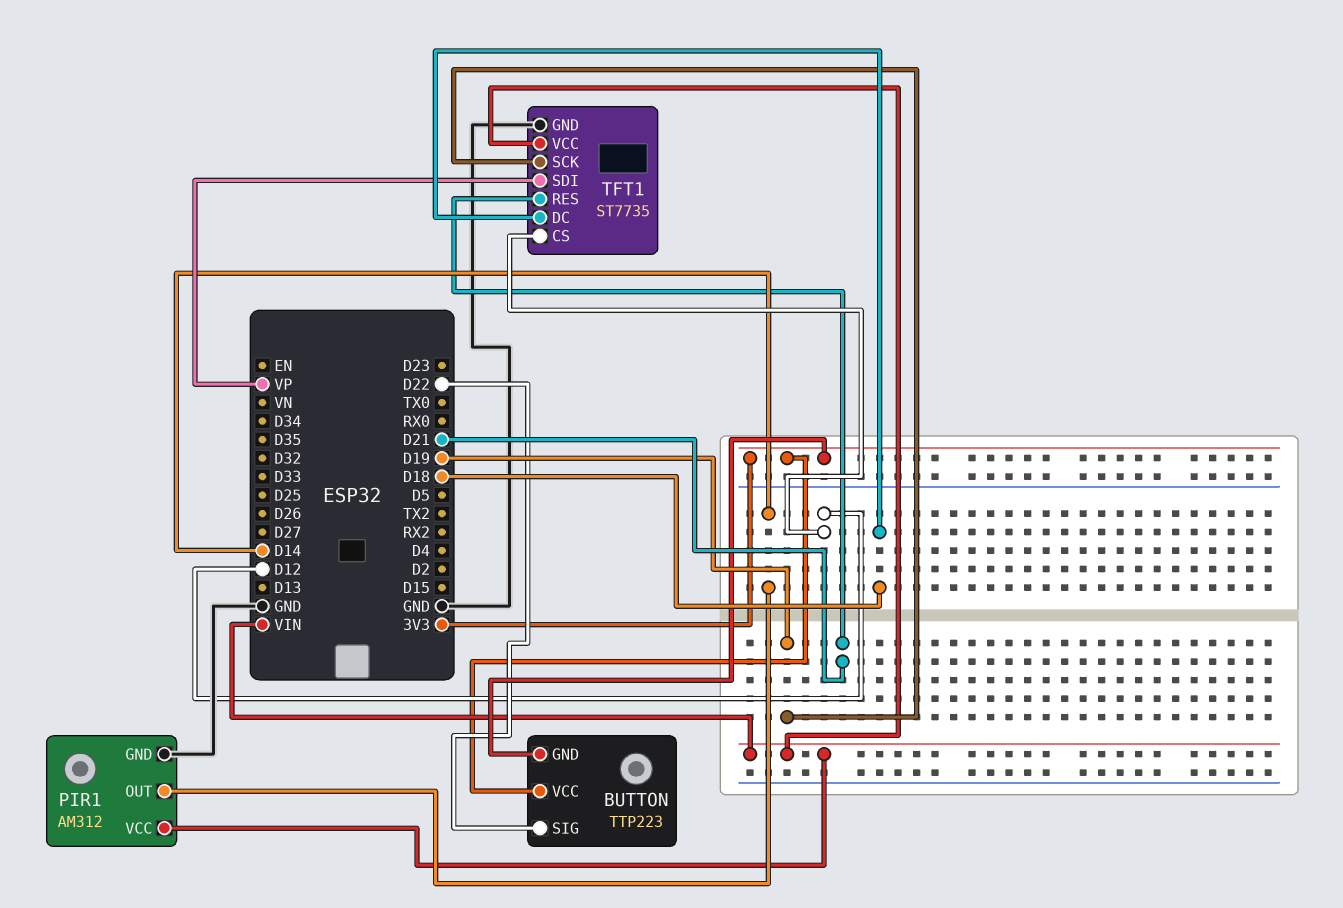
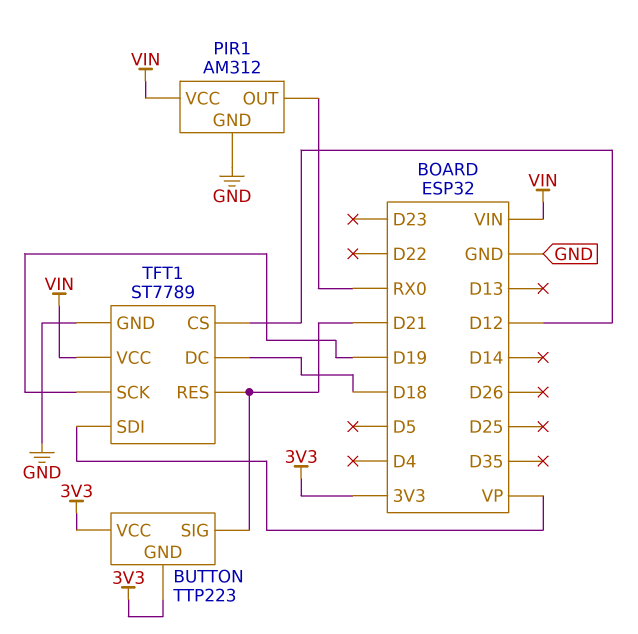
BUTTON pin SIG: D22 -> D21
PIR1 pin OUT: D14 -> RX0
TFT1: ST7735 -> ST7789

